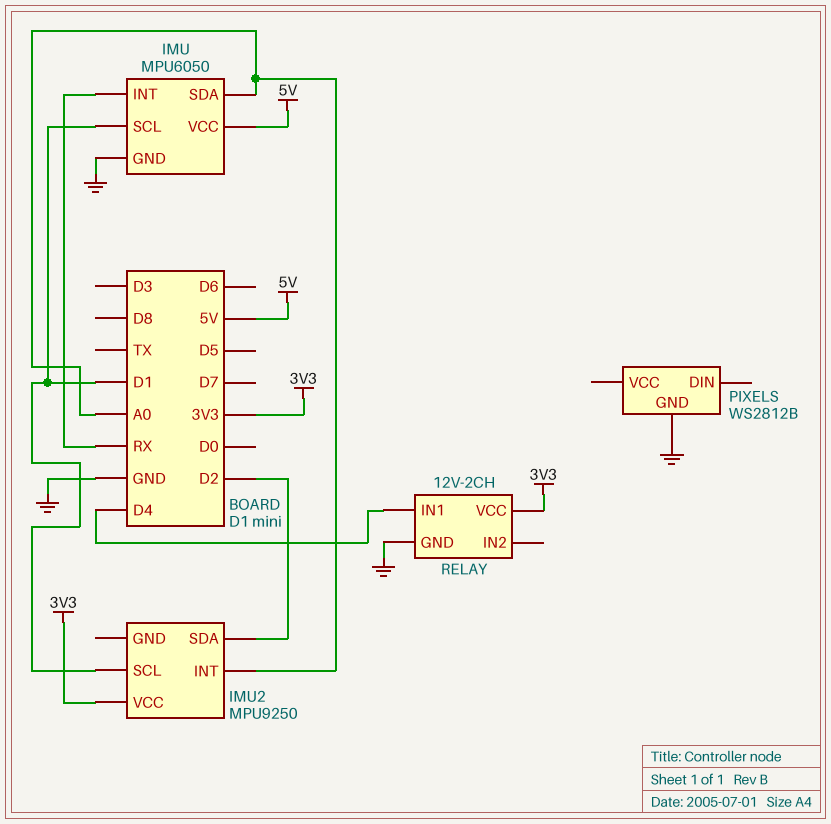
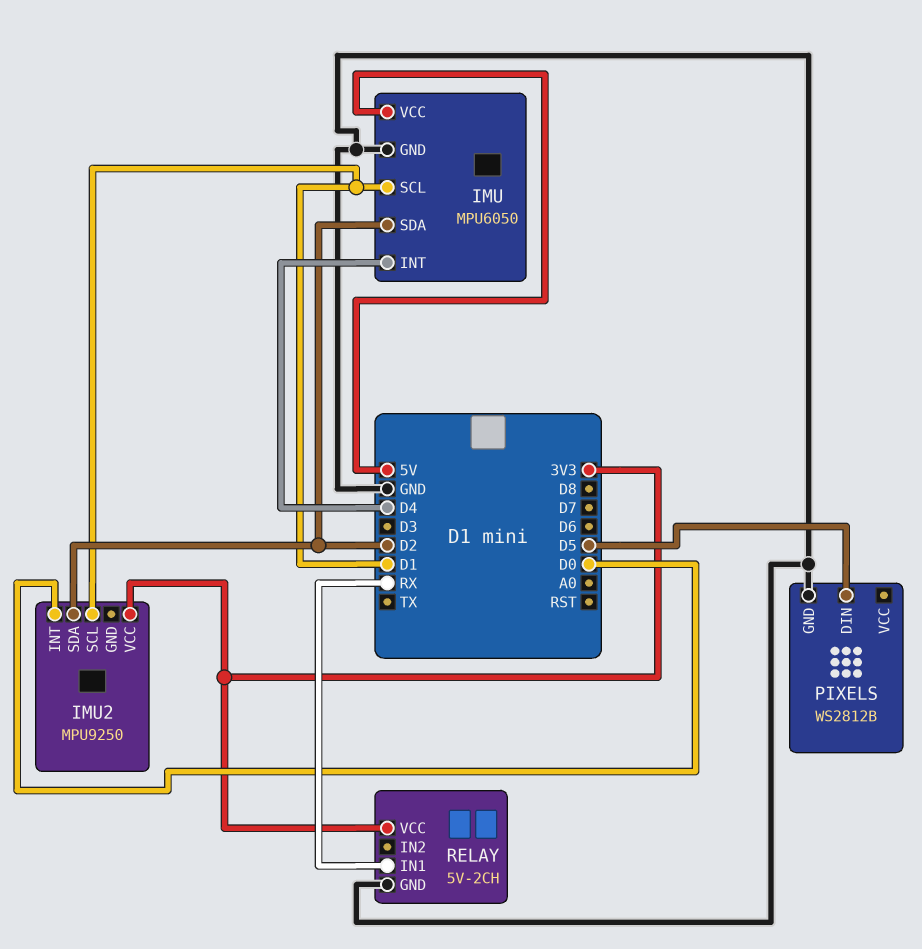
IMU pin INT: RX -> D4
IMU pin SDA: A0 -> D2
IMU2 pin INT: A0 -> D0
PIXELS pin DIN: none -> D5
RELAY: 12V-2CH -> 5V-2CH
RELAY pin IN1: D4 -> RX

